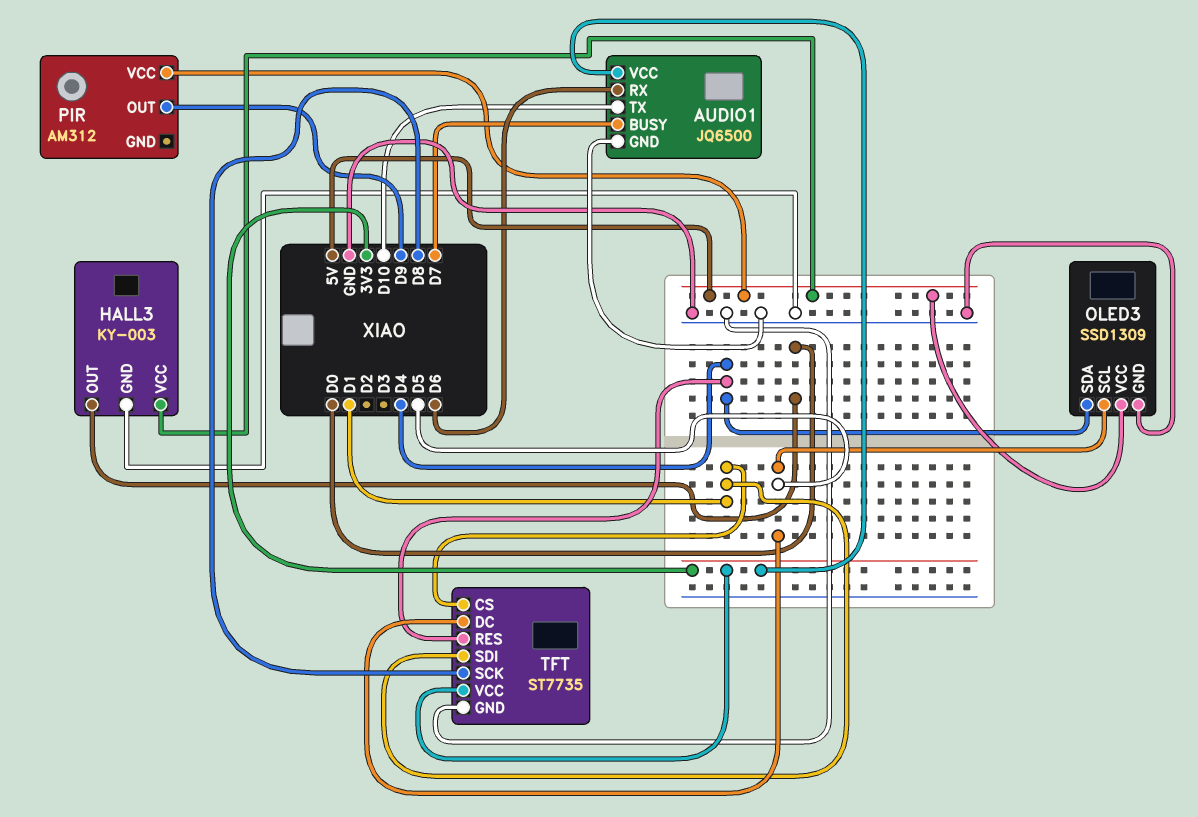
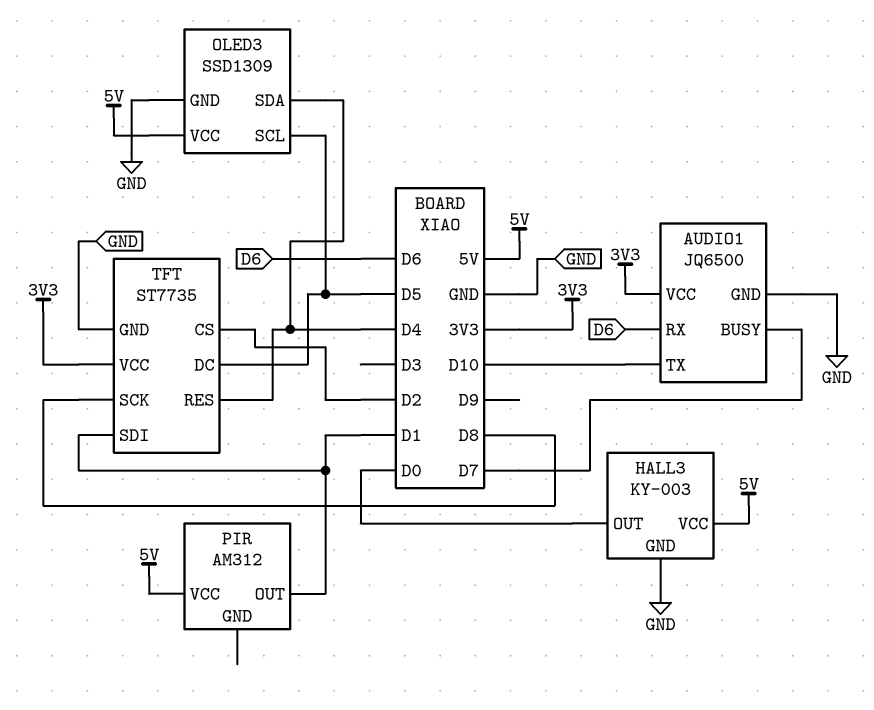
PIR pin OUT: D9 -> D1
TFT pin CS: D1 -> D2

